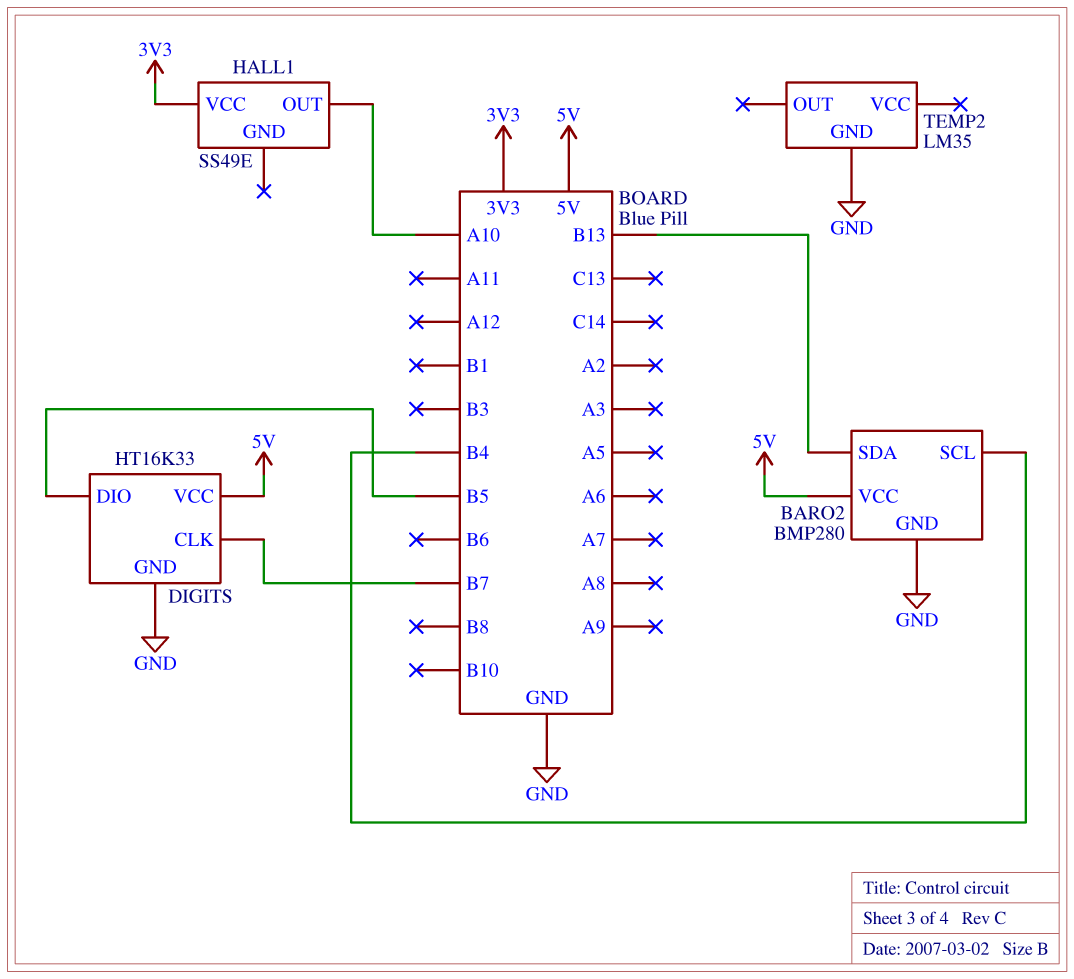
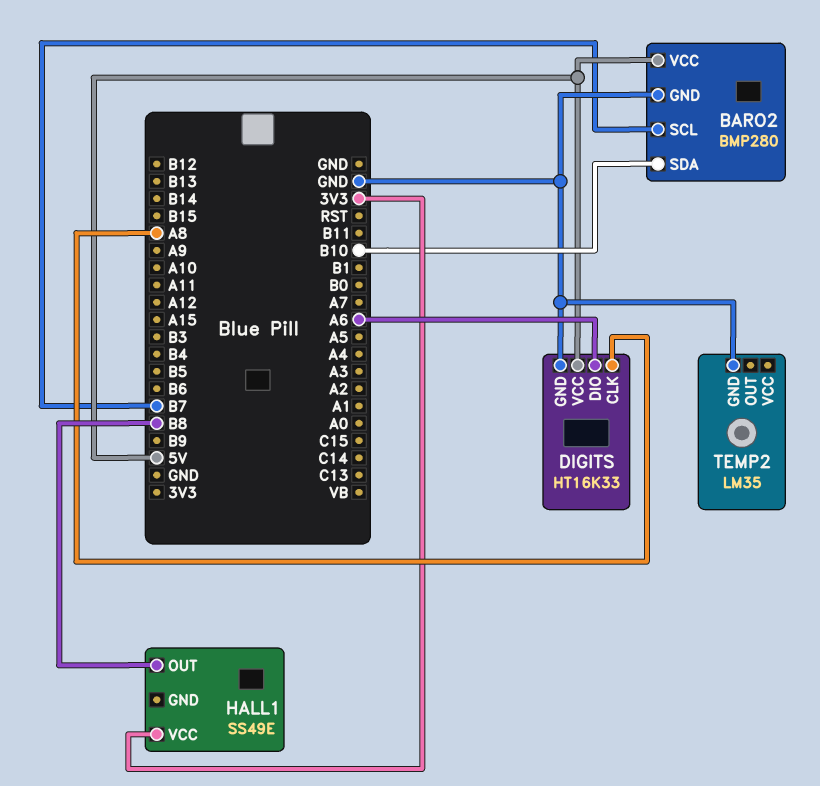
BARO2 pin SCL: B4 -> B7
BARO2 pin SDA: B13 -> B10
DIGITS pin CLK: B7 -> A8
DIGITS pin DIO: B5 -> A6
HALL1 pin OUT: A10 -> B8

